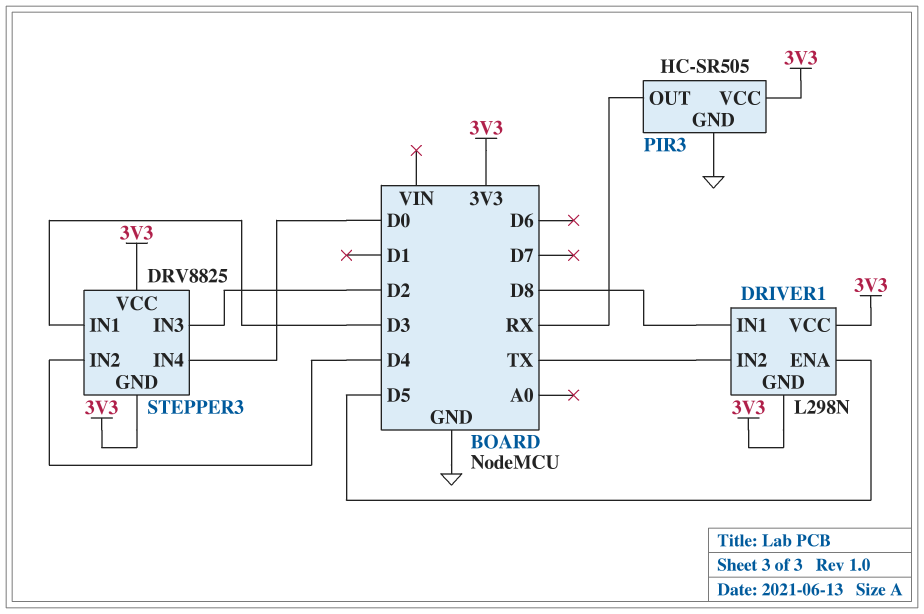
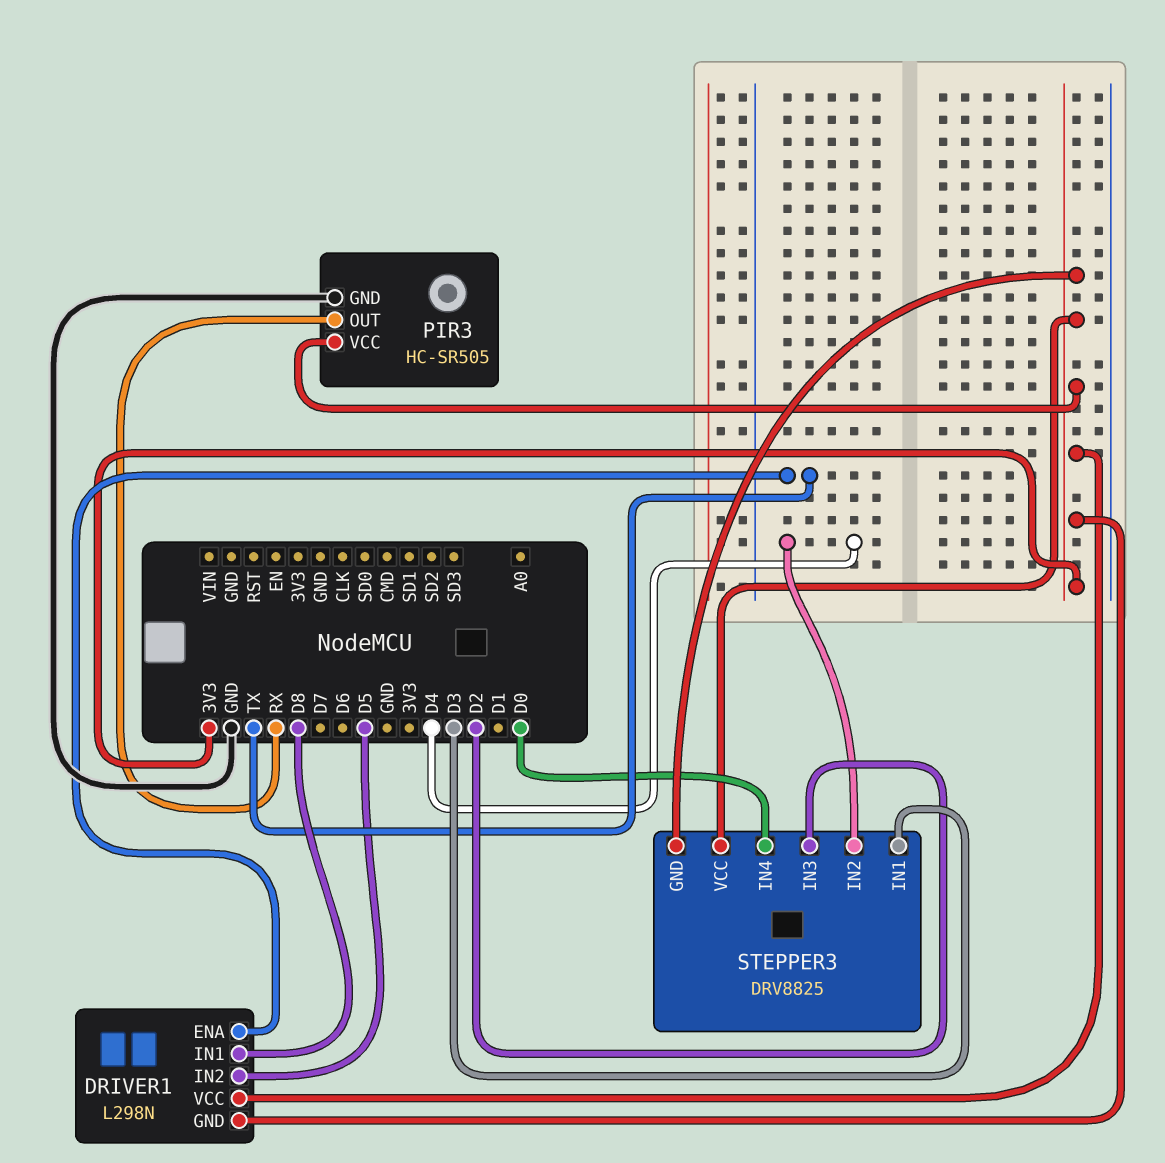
DRIVER1 pin ENA: D5 -> TX
DRIVER1 pin IN2: TX -> D5

